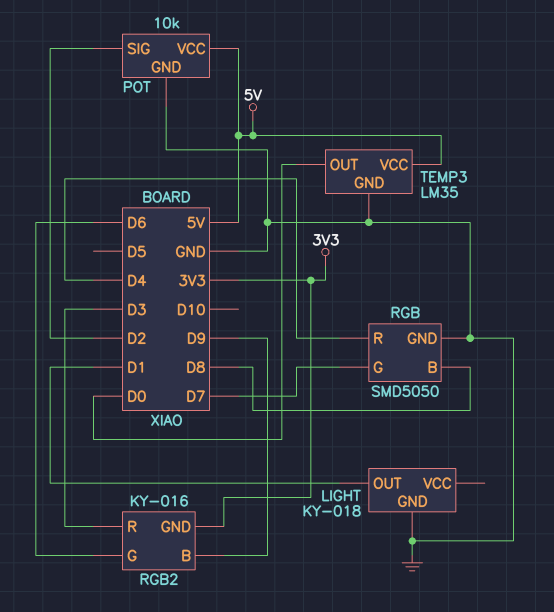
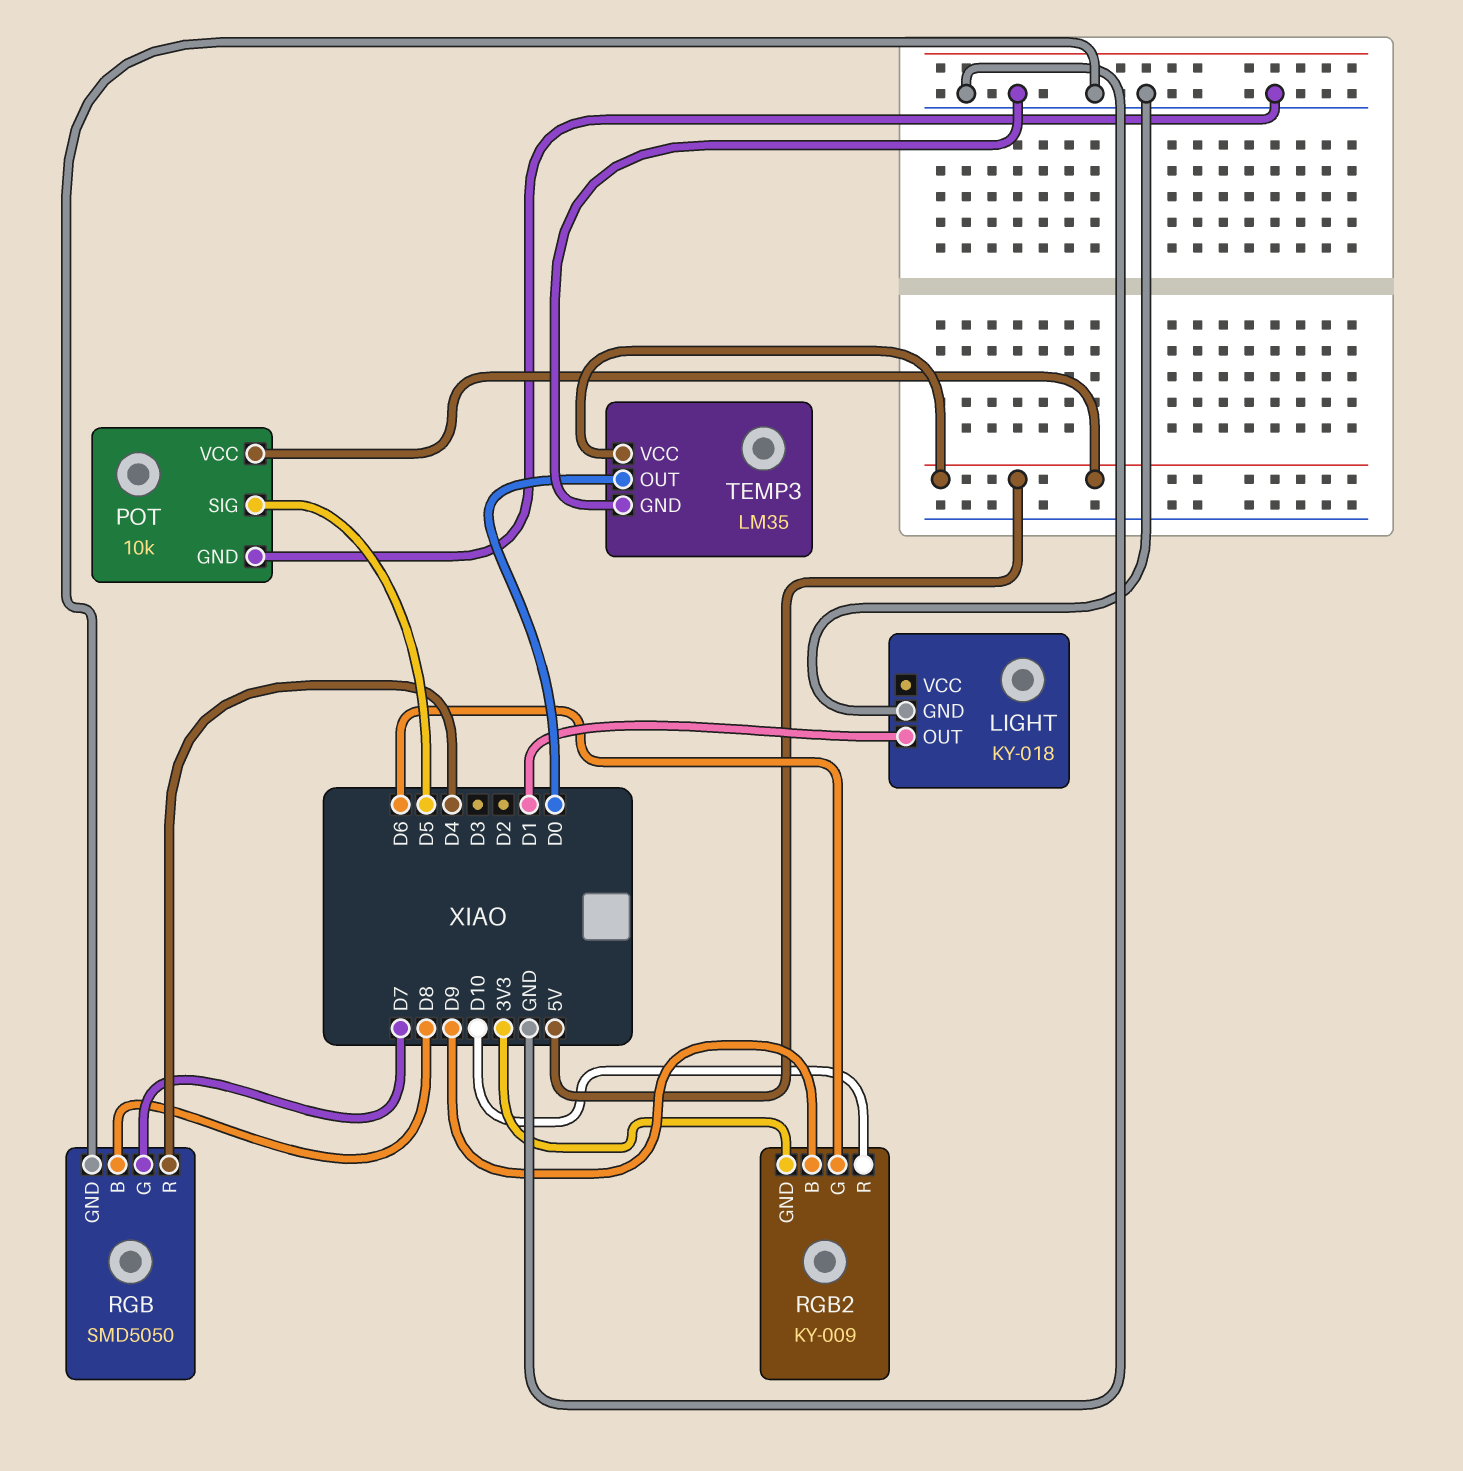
POT pin SIG: D2 -> D5
RGB2: KY-016 -> KY-009
RGB2 pin R: D3 -> D10

